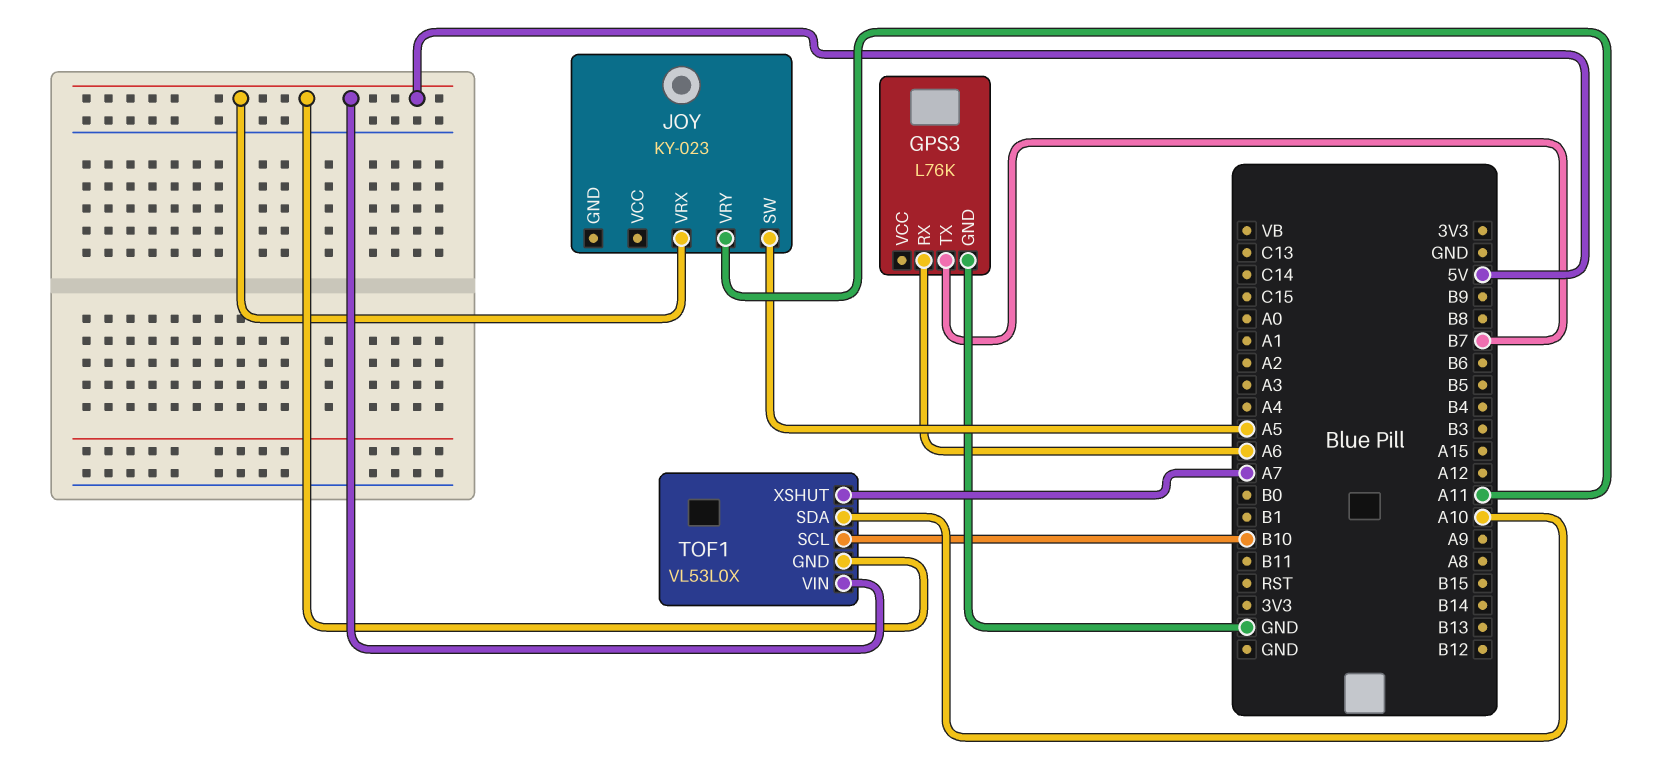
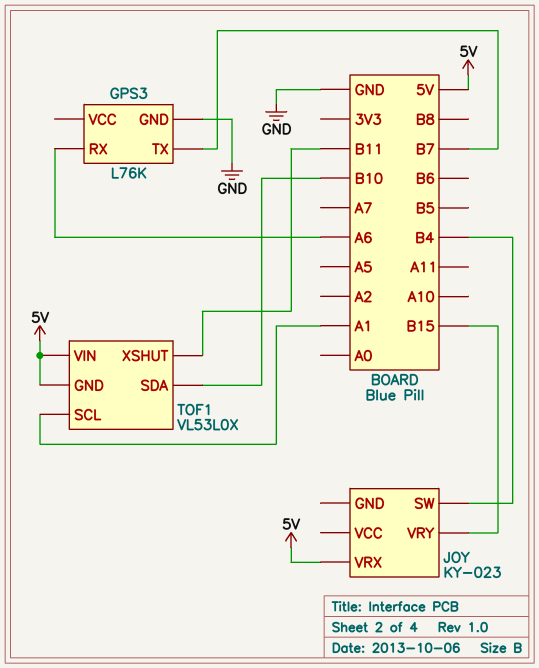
JOY pin SW: A5 -> B4
JOY pin VRY: A11 -> B15
TOF1 pin SCL: B10 -> A1
TOF1 pin SDA: A10 -> B10
TOF1 pin XSHUT: A7 -> B11

